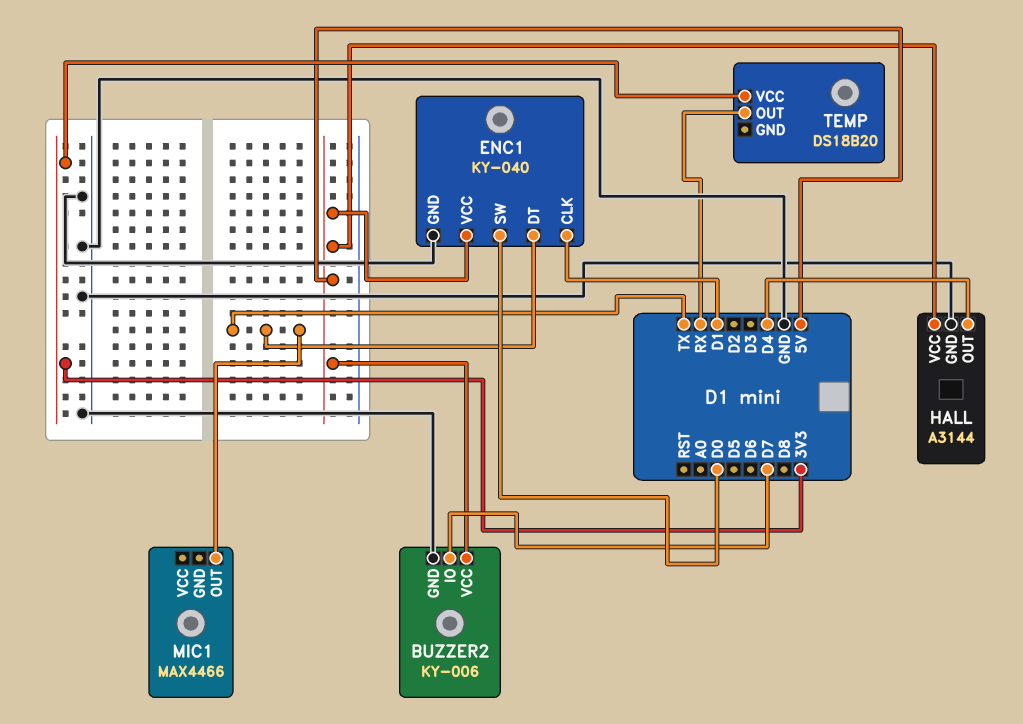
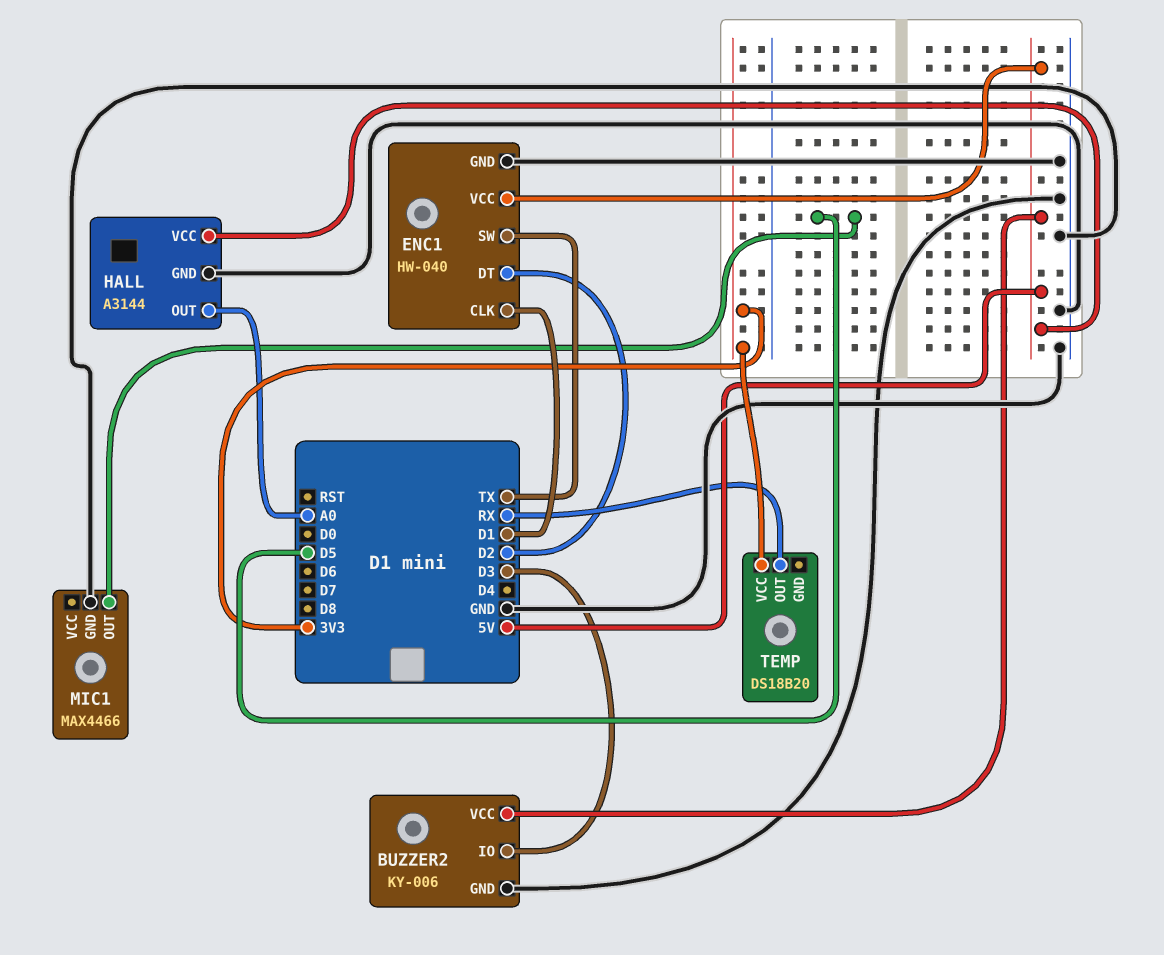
BUZZER2 pin IO: D7 -> D3
ENC1: KY-040 -> HW-040
ENC1 pin DT: TX -> D2
ENC1 pin SW: D0 -> TX
HALL pin OUT: D4 -> A0
MIC1 pin GND: none -> GND
MIC1 pin OUT: TX -> D5

